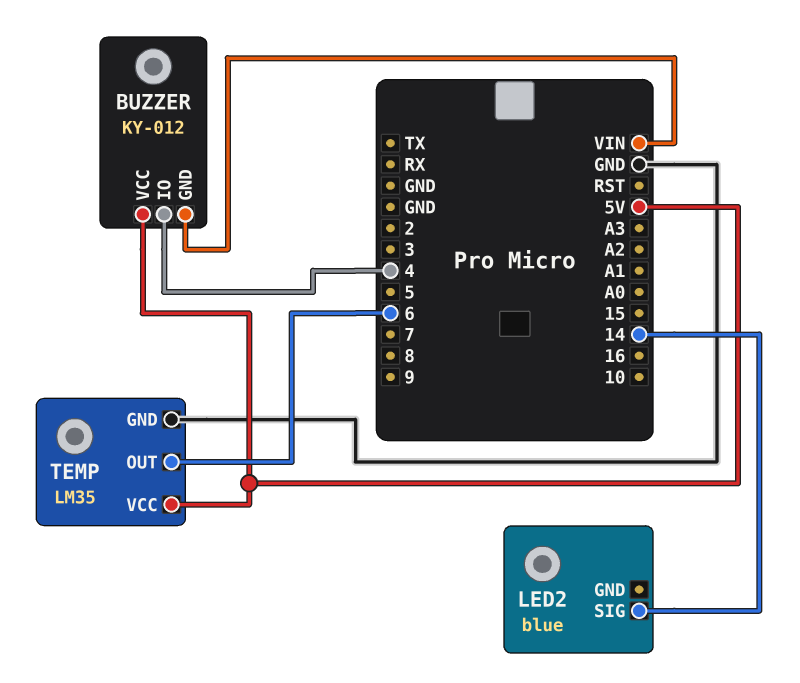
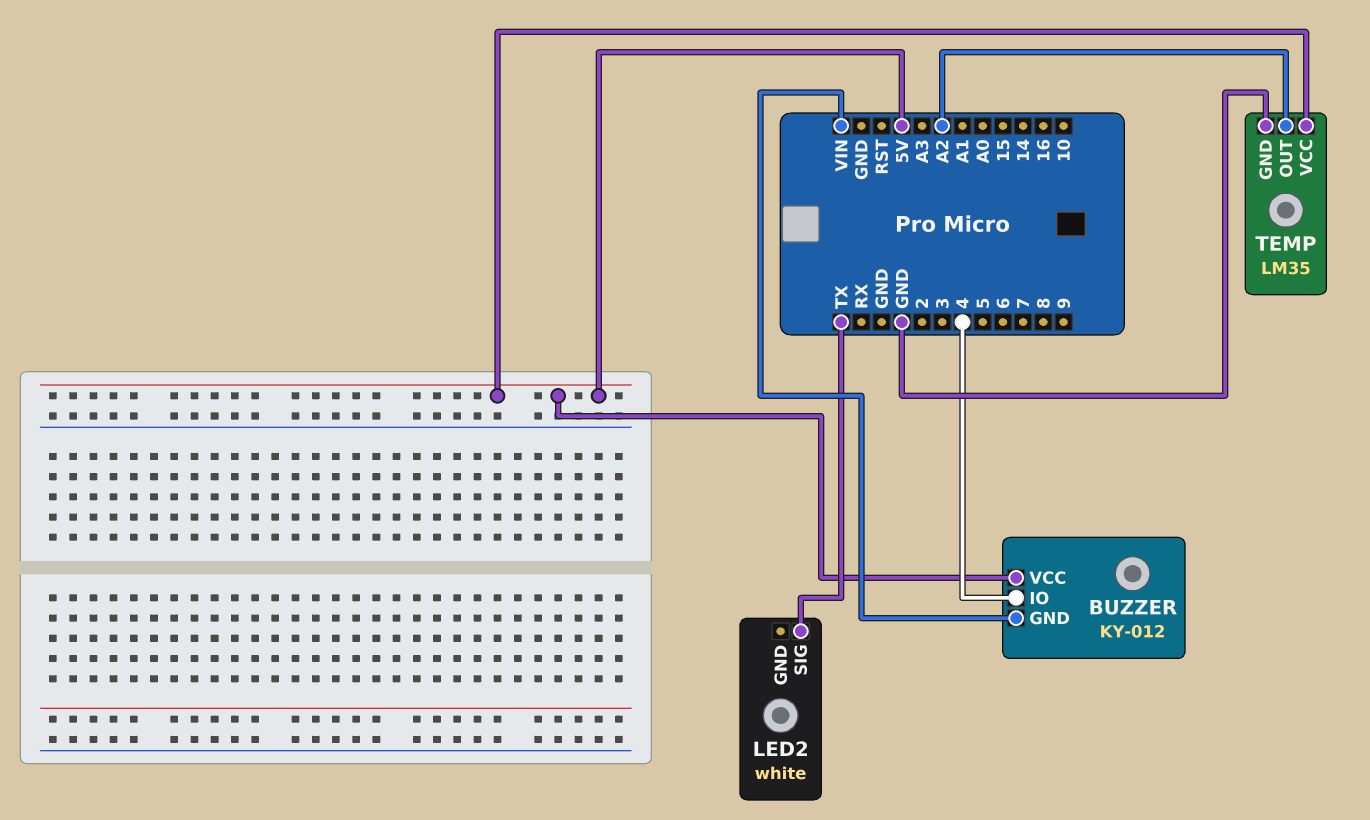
LED2: blue -> white
LED2 pin SIG: 14 -> TX
TEMP pin OUT: 6 -> A2

